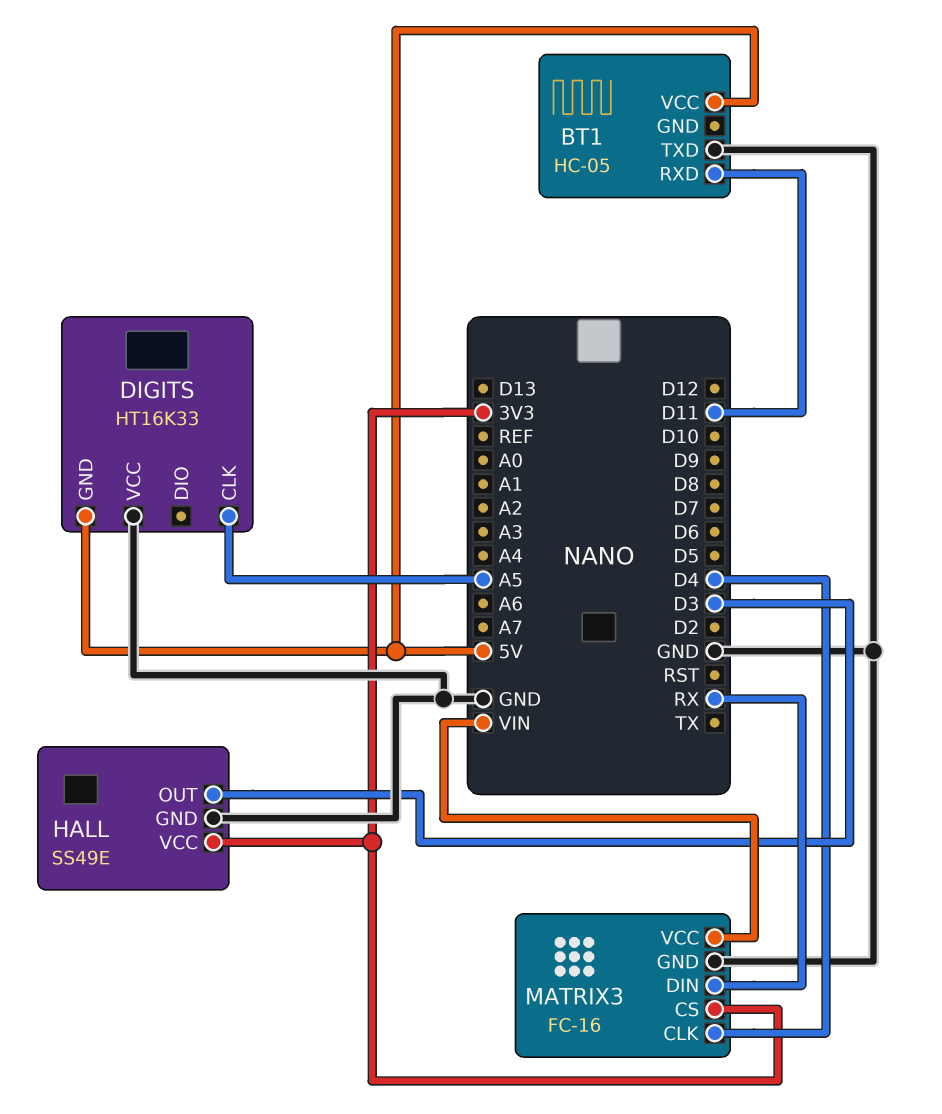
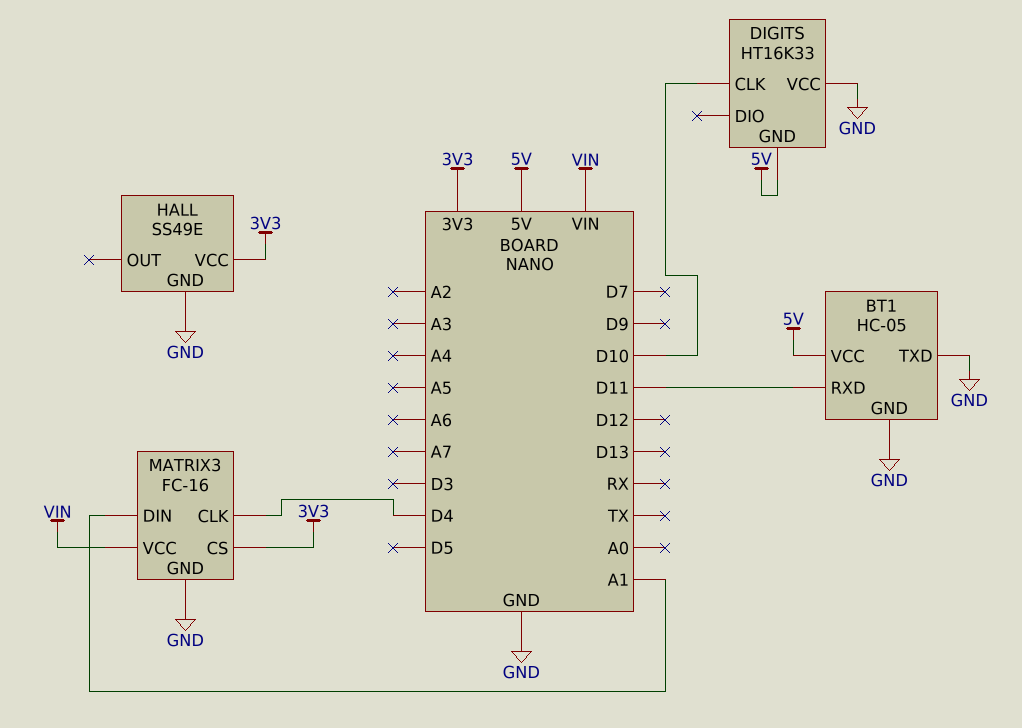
BT1 pin GND: none -> GND
DIGITS pin CLK: A5 -> D10
HALL pin OUT: D3 -> none
MATRIX3 pin DIN: RX -> A1

